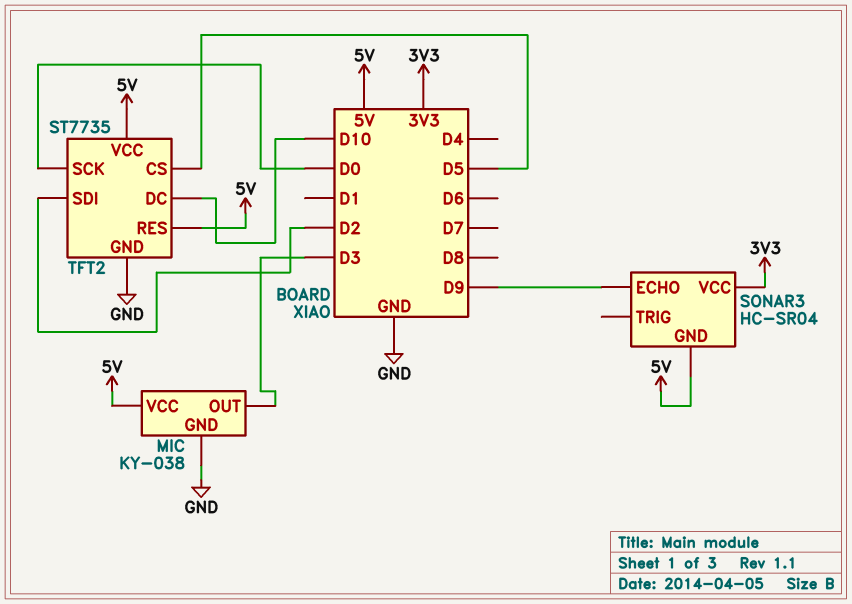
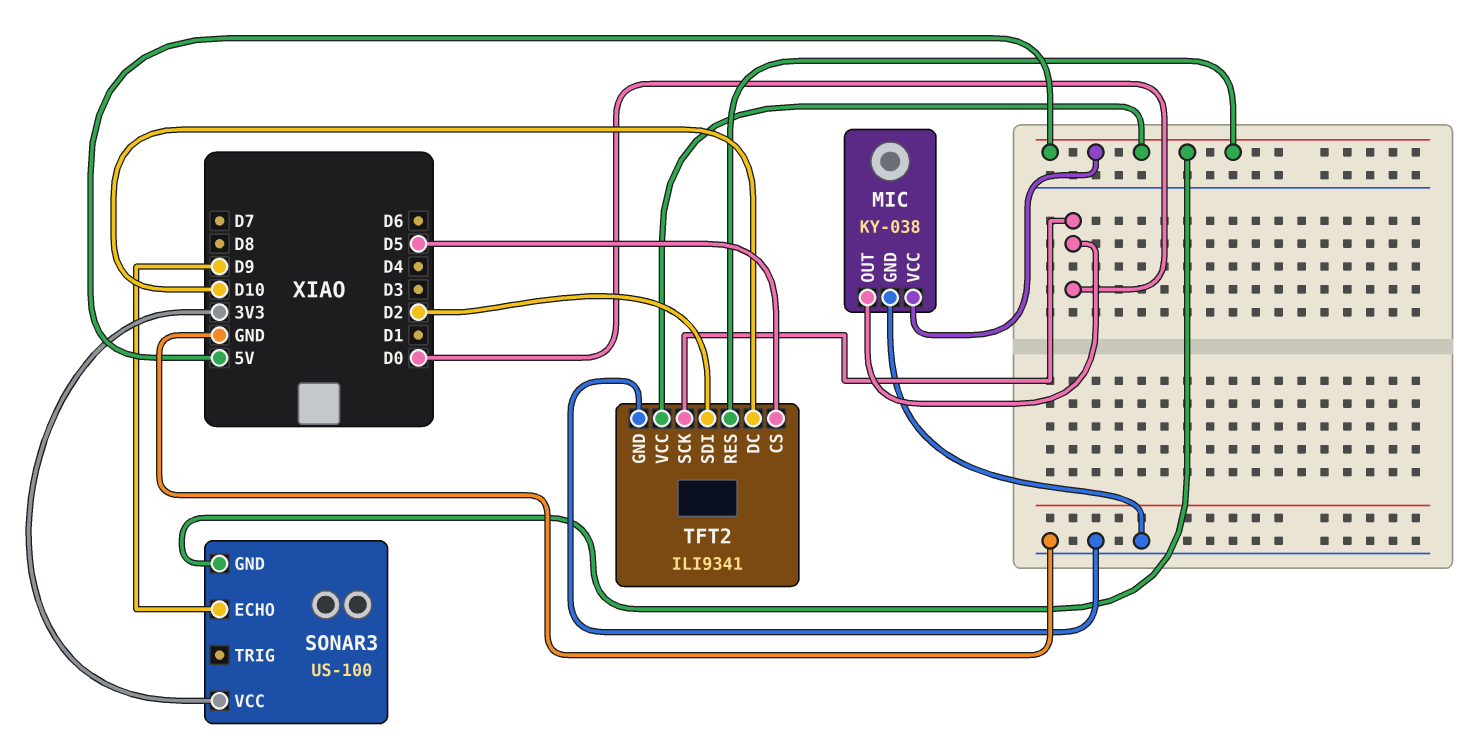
MIC pin OUT: D3 -> D0
SONAR3: HC-SR04 -> US-100
TFT2: ST7735 -> ILI9341

